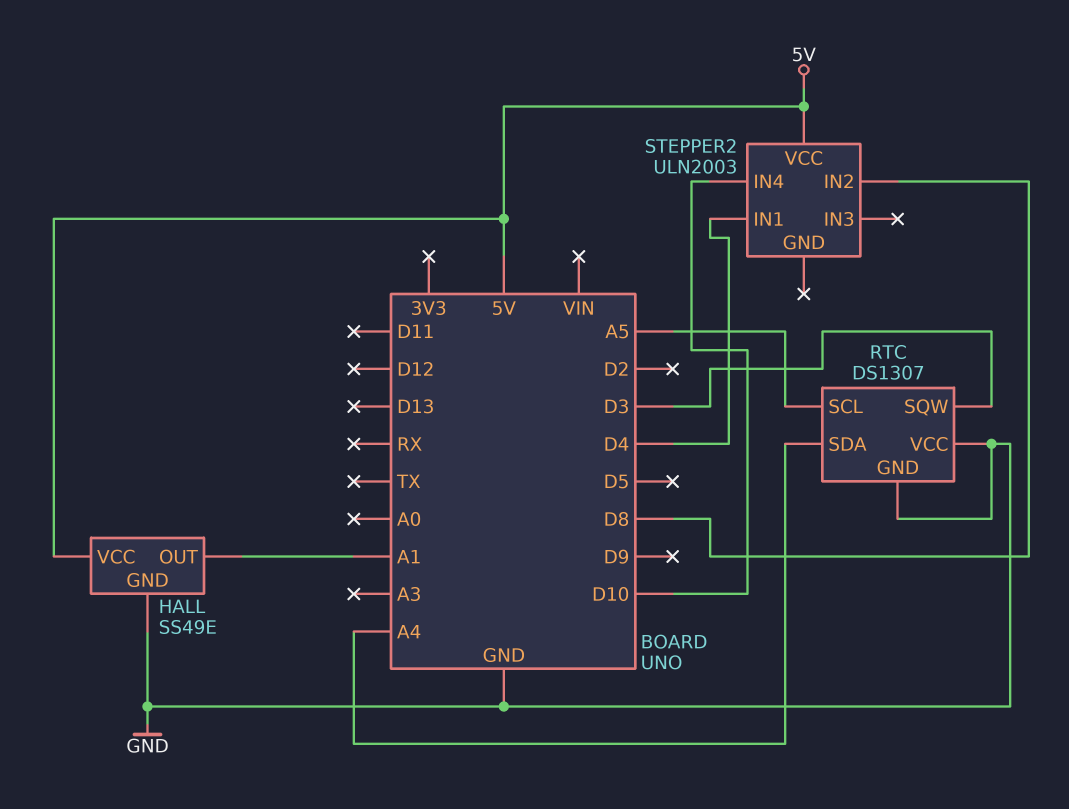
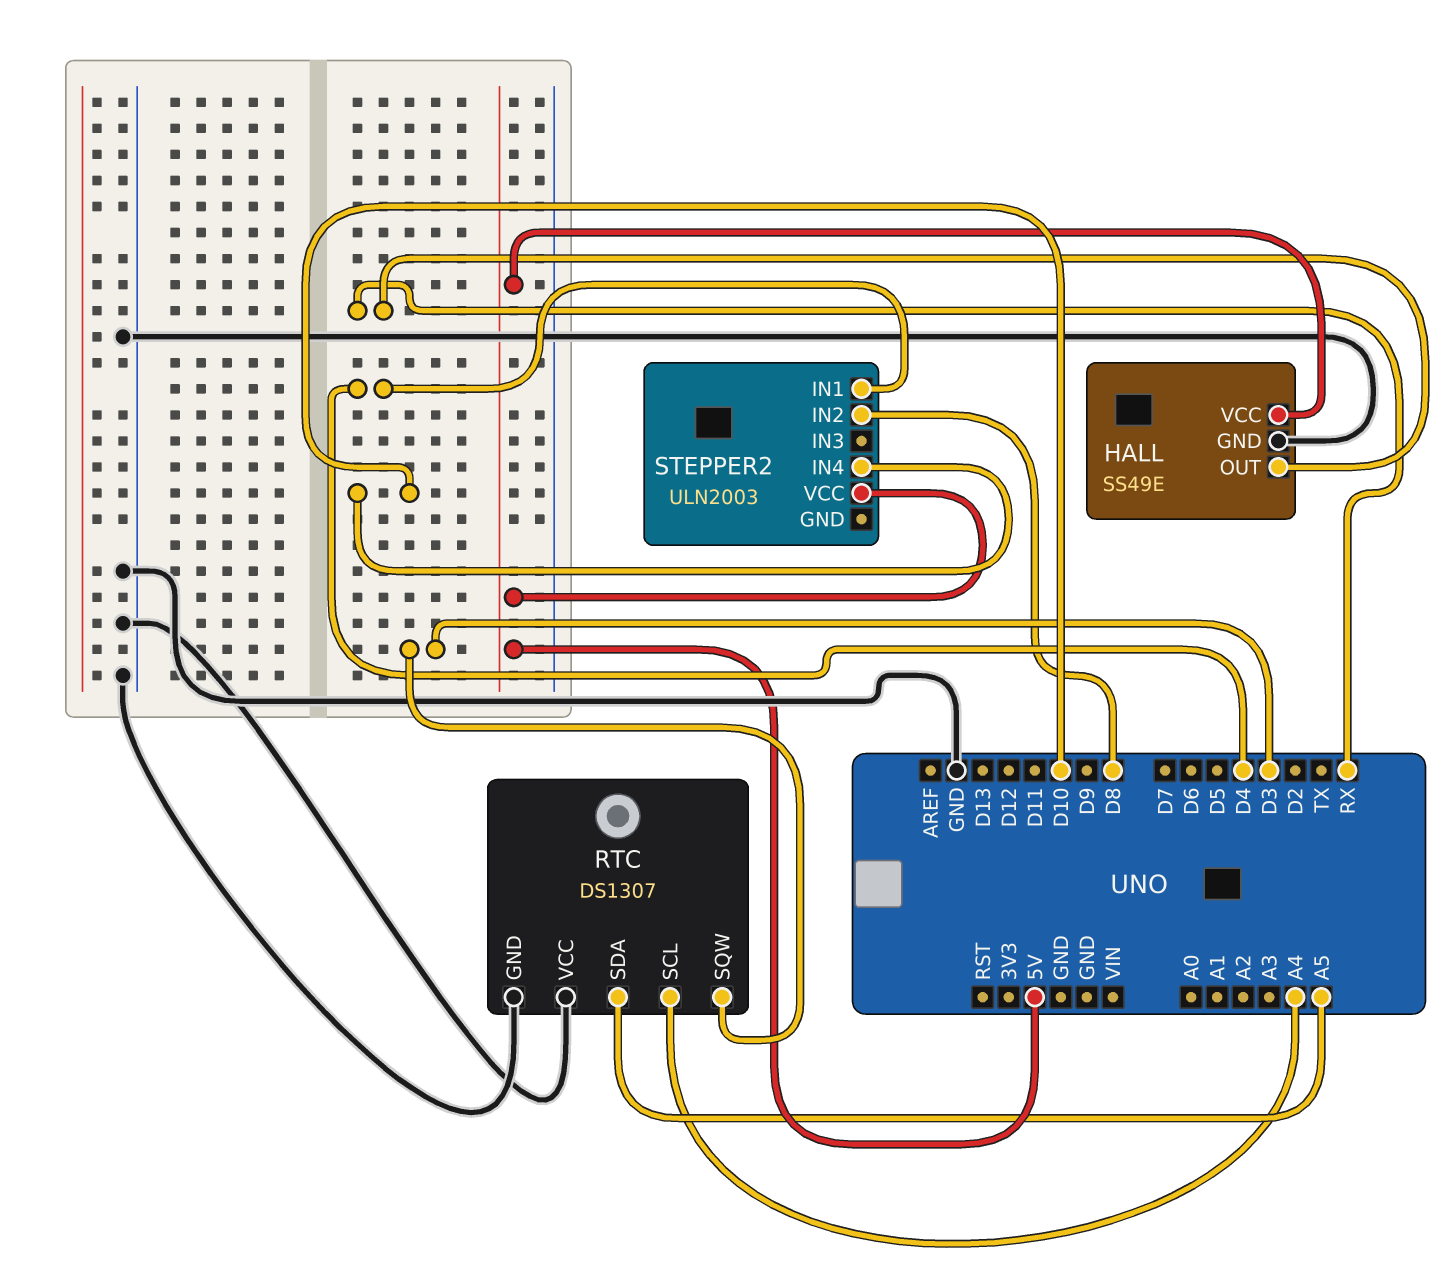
HALL pin OUT: A1 -> RX
RTC pin SCL: A5 -> A4
RTC pin SDA: A4 -> A5

